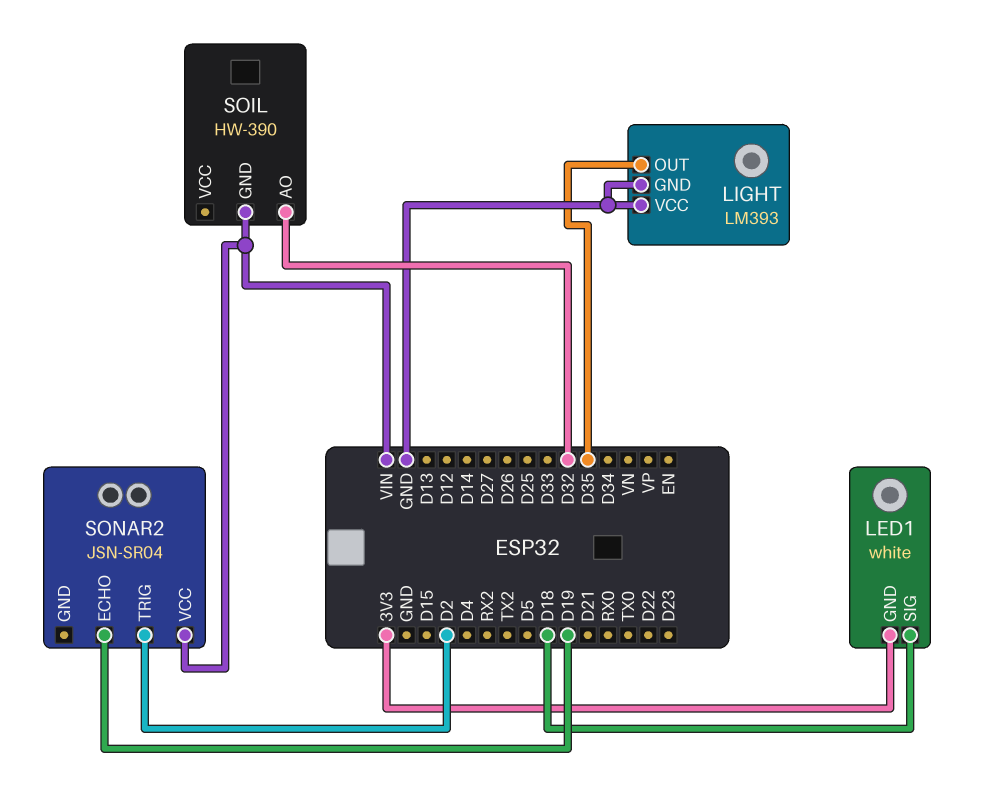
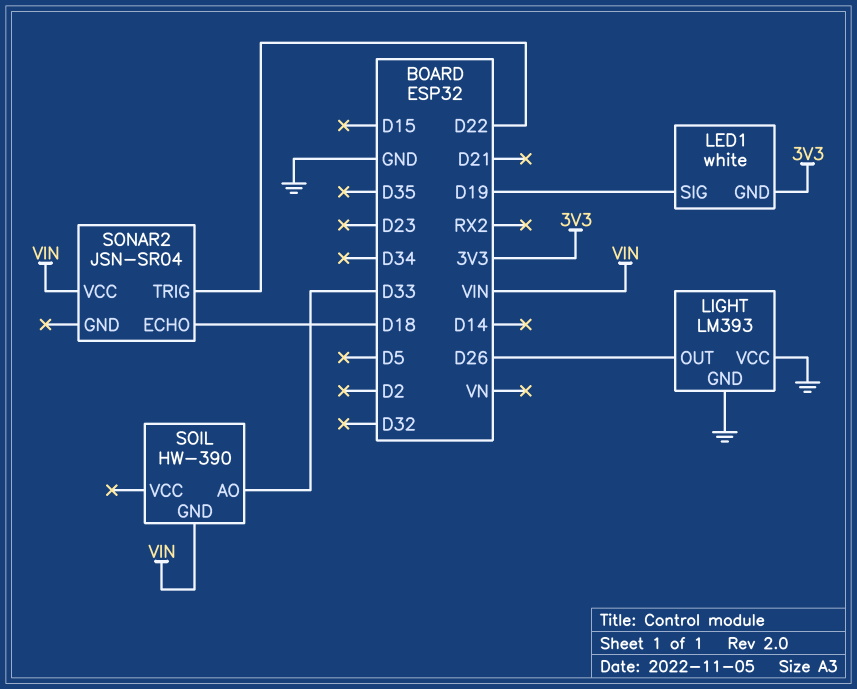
LED1 pin SIG: D18 -> D19
LIGHT pin OUT: D35 -> D26
SOIL pin AO: D32 -> D33
SONAR2 pin ECHO: D19 -> D18
SONAR2 pin TRIG: D2 -> D22

